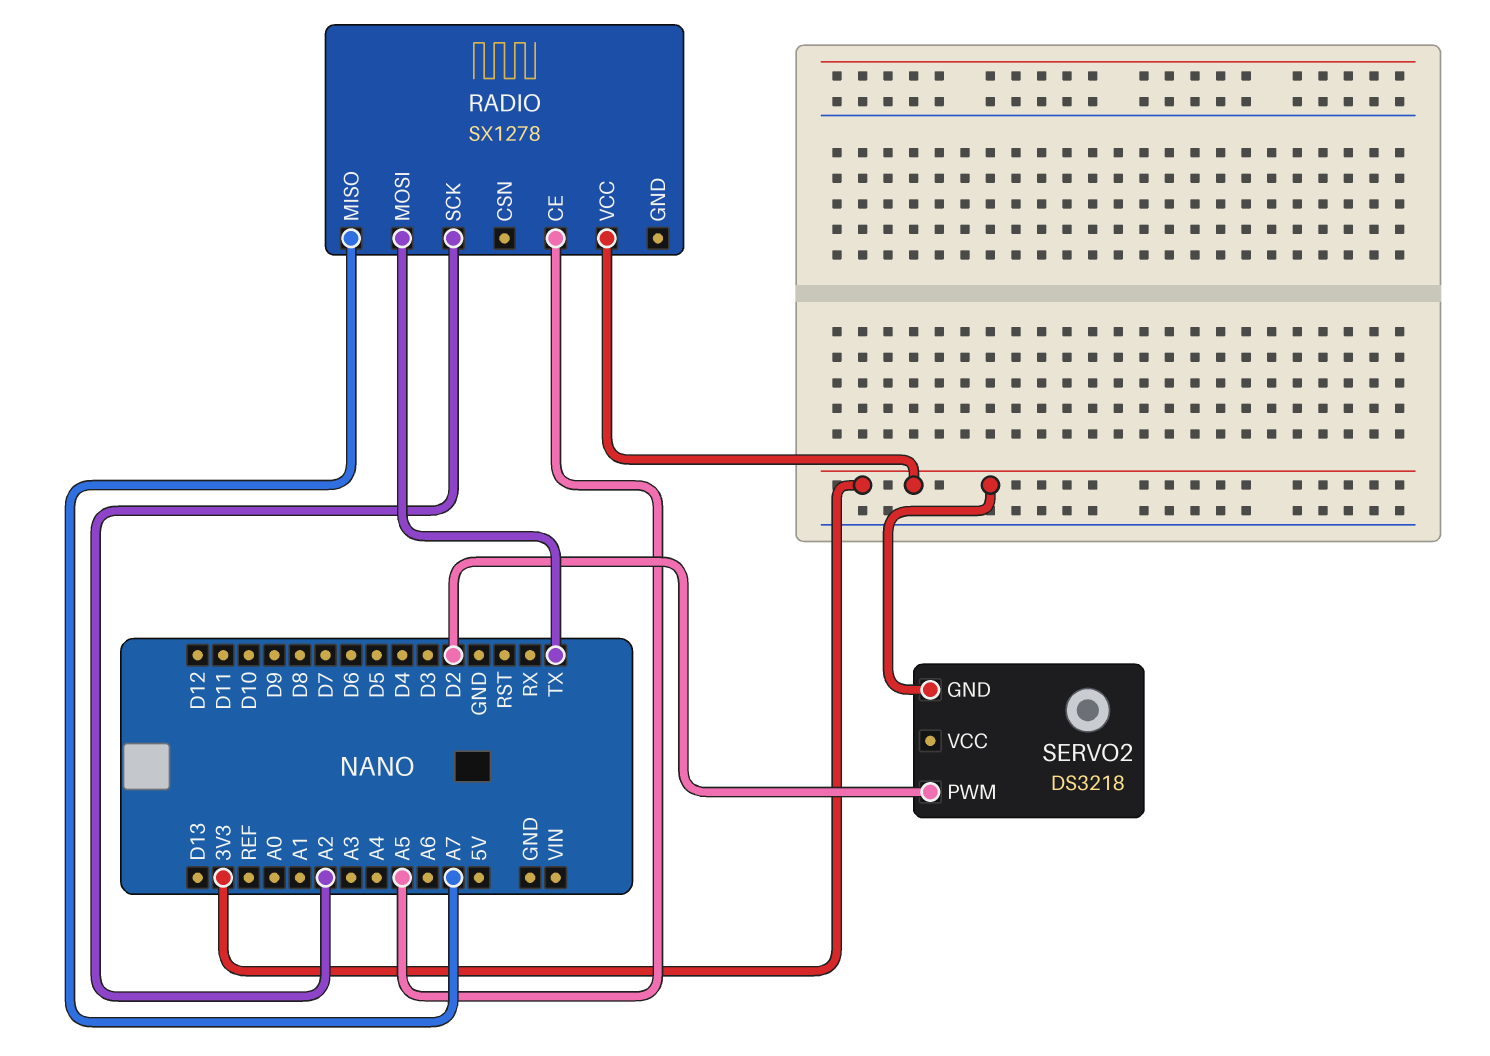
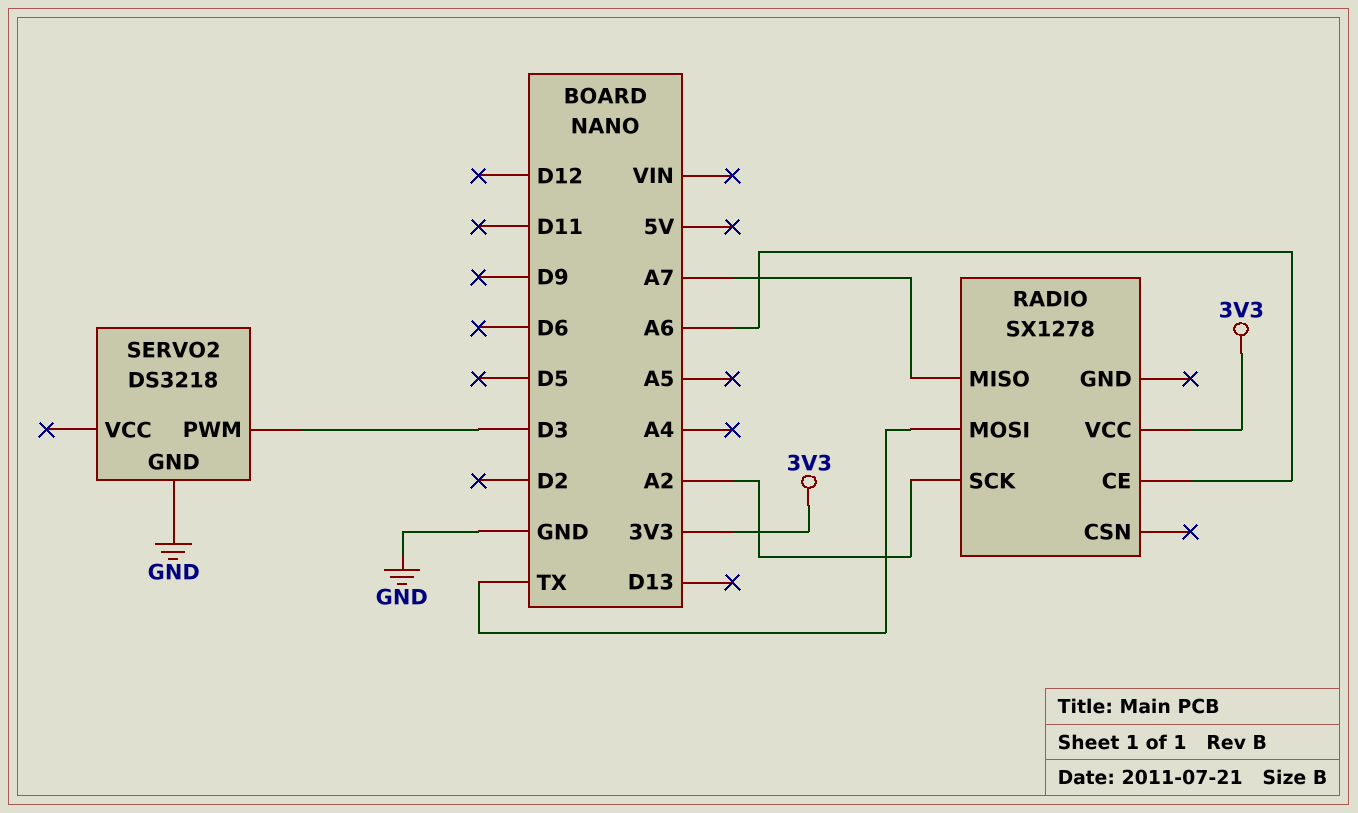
RADIO pin CE: A5 -> A6
SERVO2 pin GND: 3V3 -> GND
SERVO2 pin PWM: D2 -> D3

